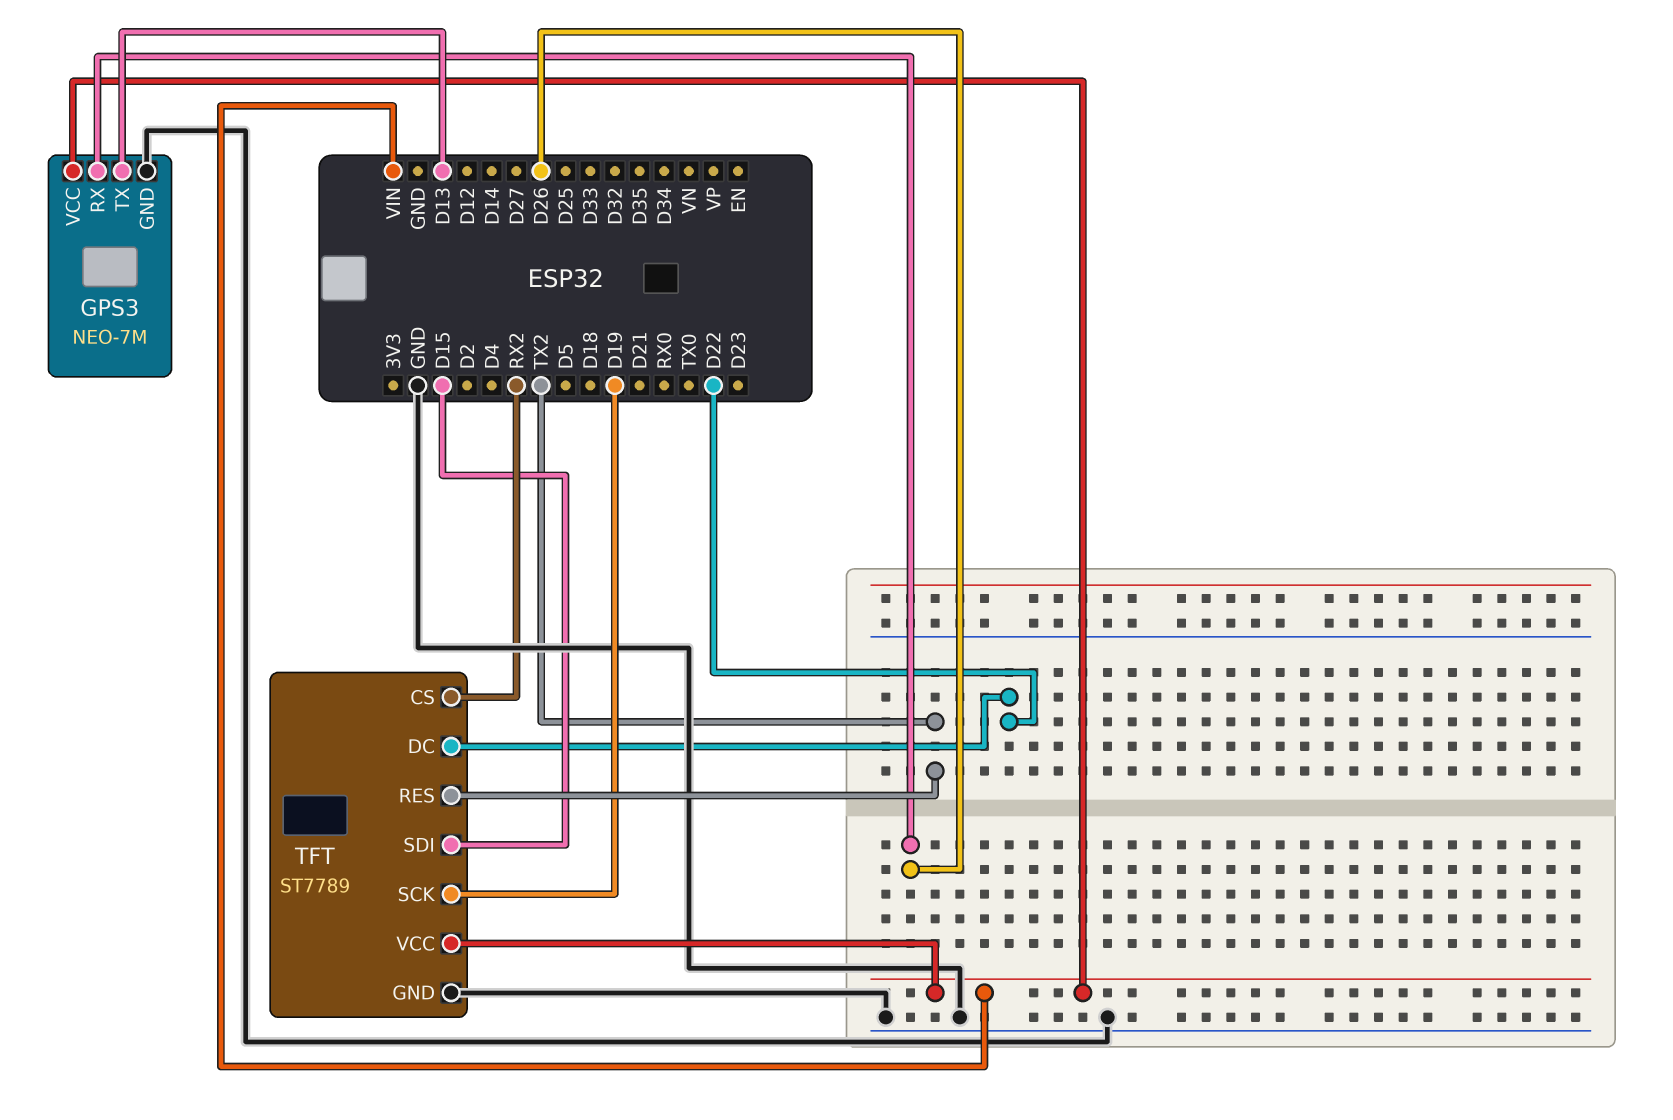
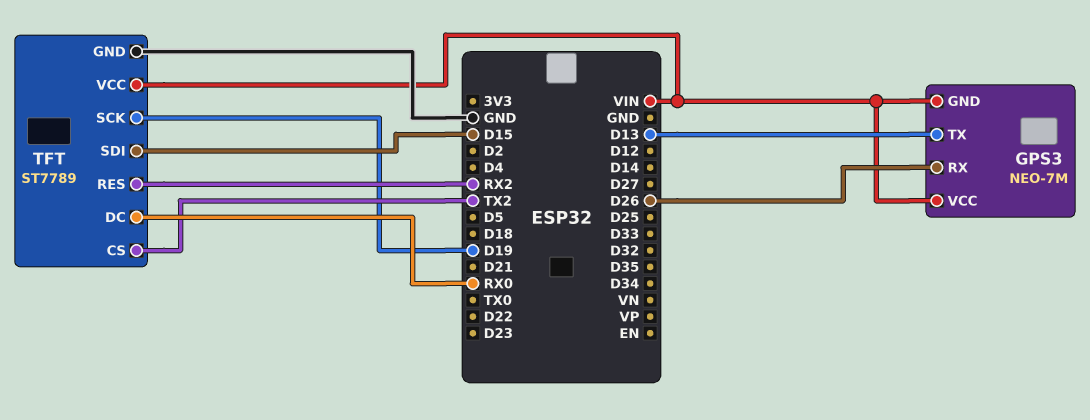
GPS3 pin GND: GND -> VIN
TFT pin CS: RX2 -> TX2
TFT pin DC: D22 -> RX0
TFT pin RES: TX2 -> RX2

